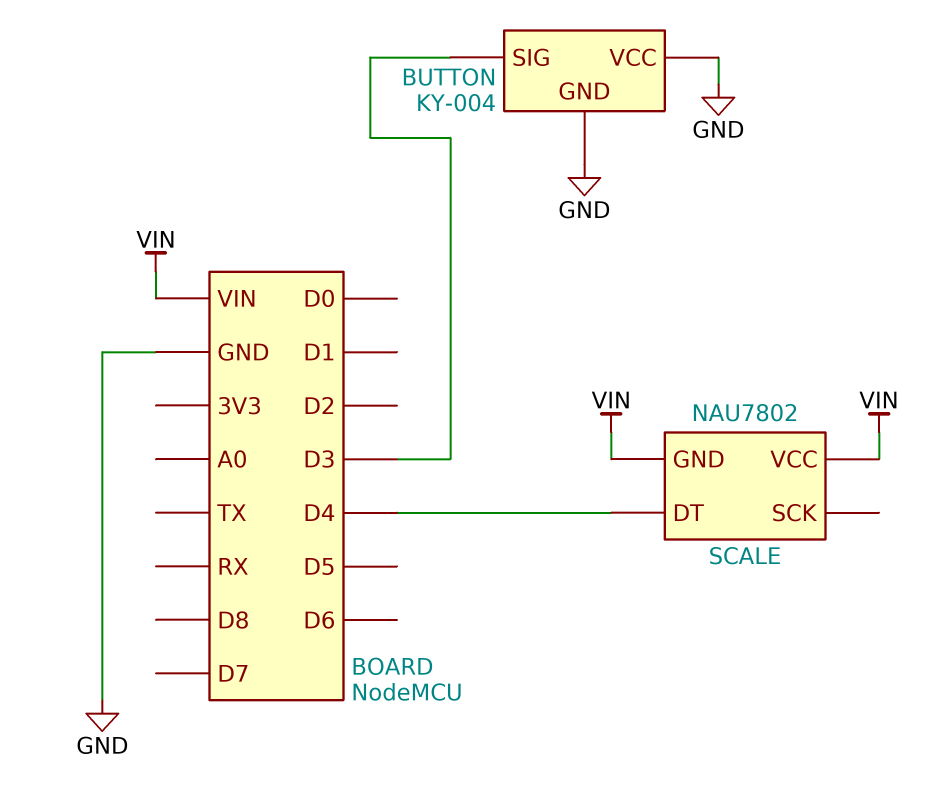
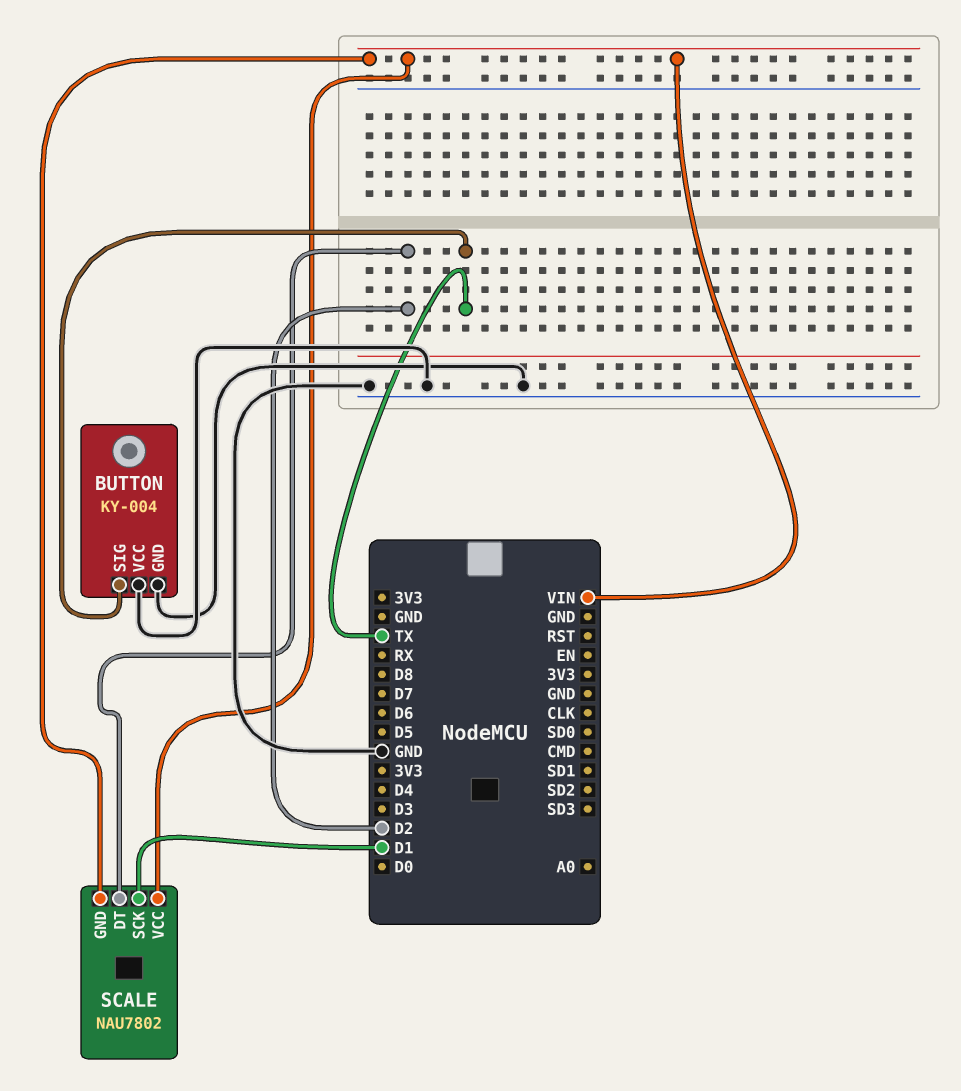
BUTTON pin SIG: D3 -> TX
SCALE pin DT: D4 -> D2
SCALE pin SCK: none -> D1

